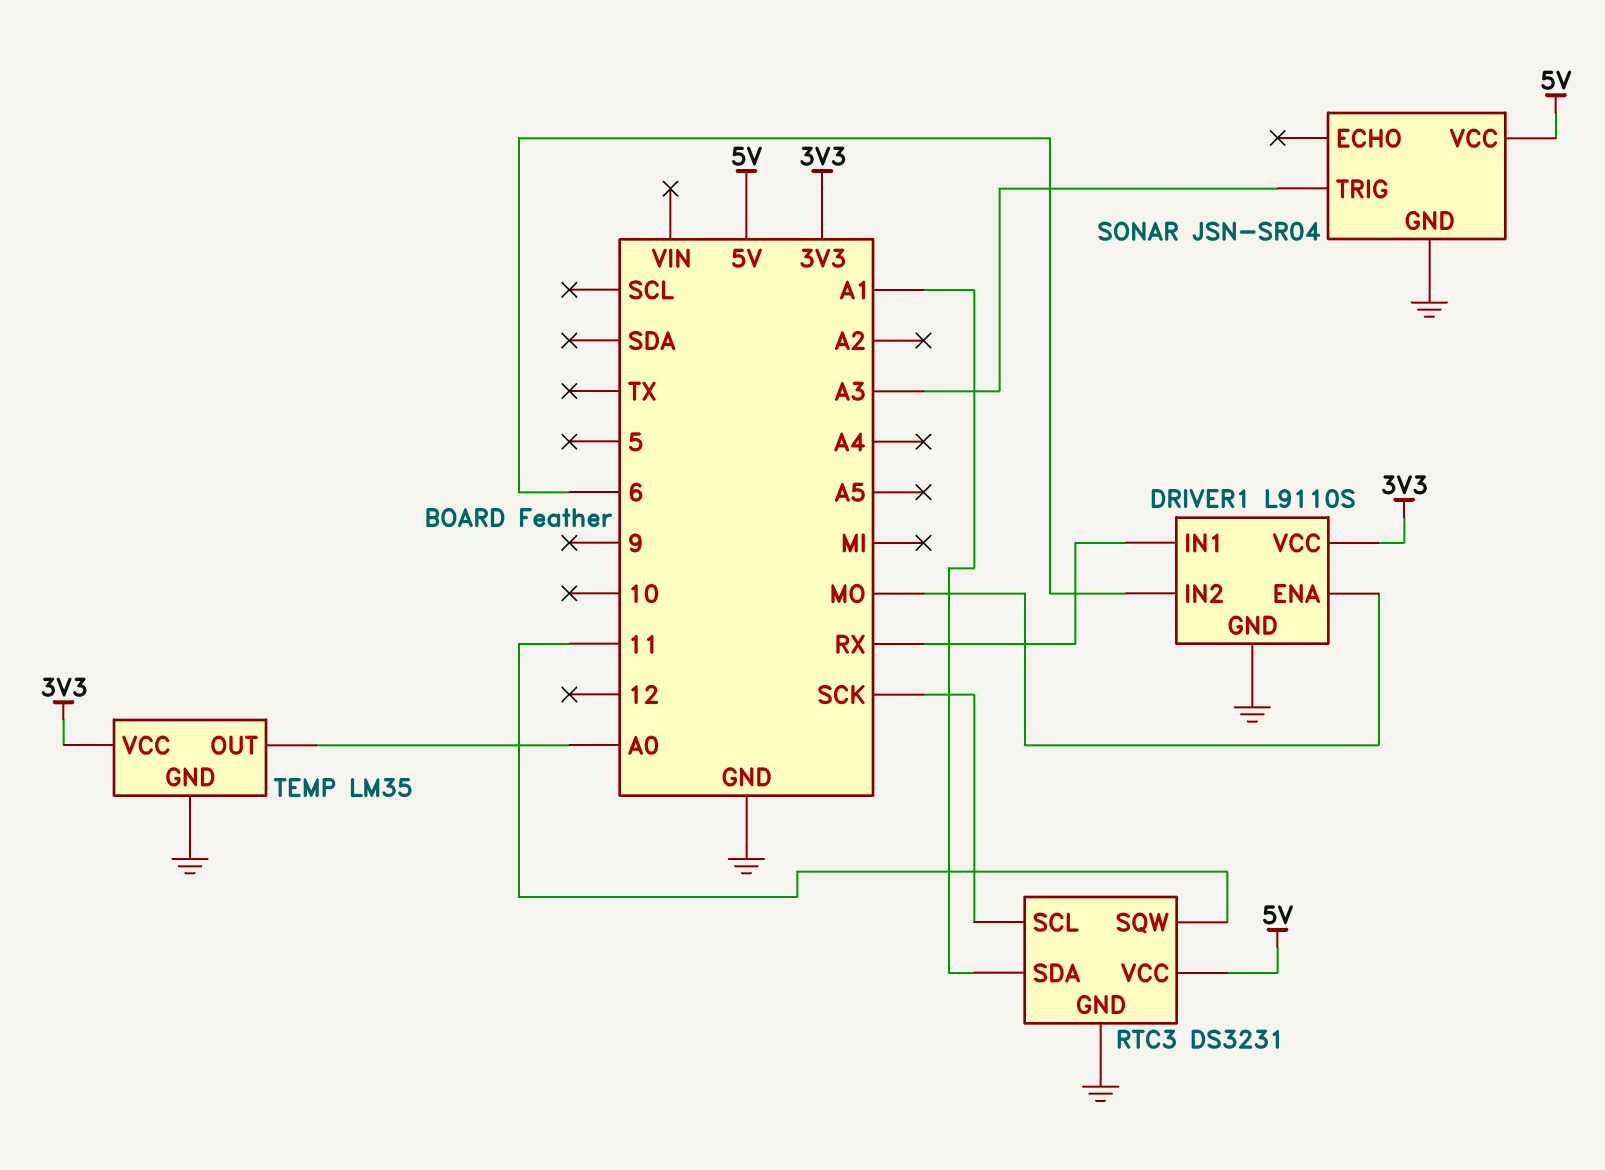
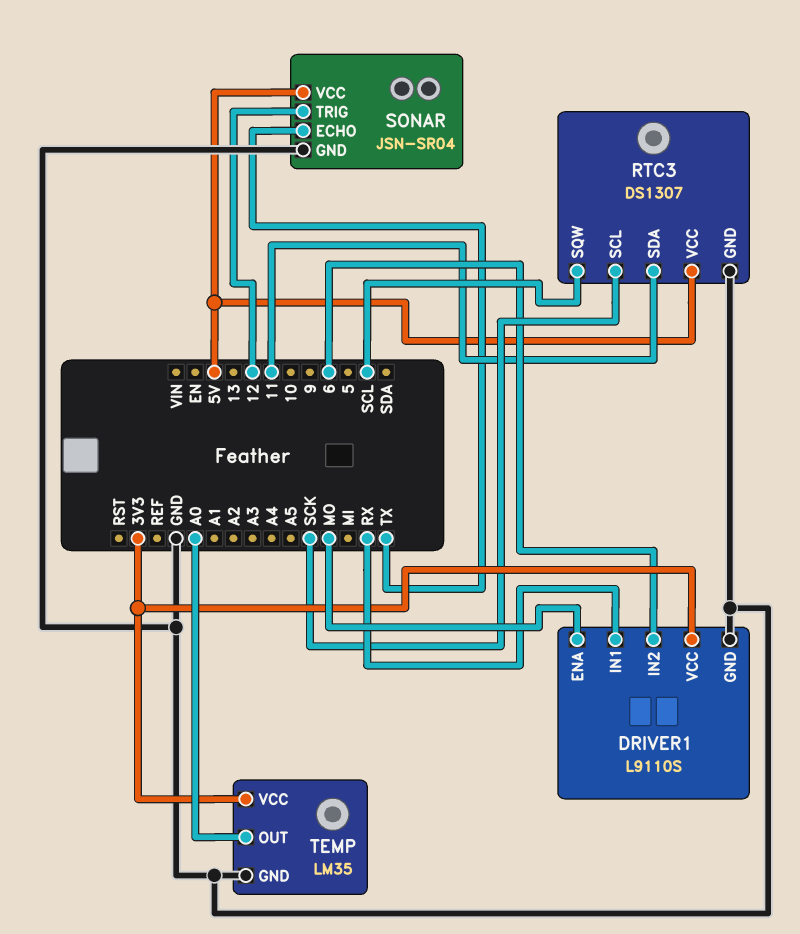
RTC3: DS3231 -> DS1307
RTC3 pin SDA: A1 -> 11
RTC3 pin SQW: 11 -> SCL
SONAR pin ECHO: none -> TX
SONAR pin TRIG: A3 -> 12

